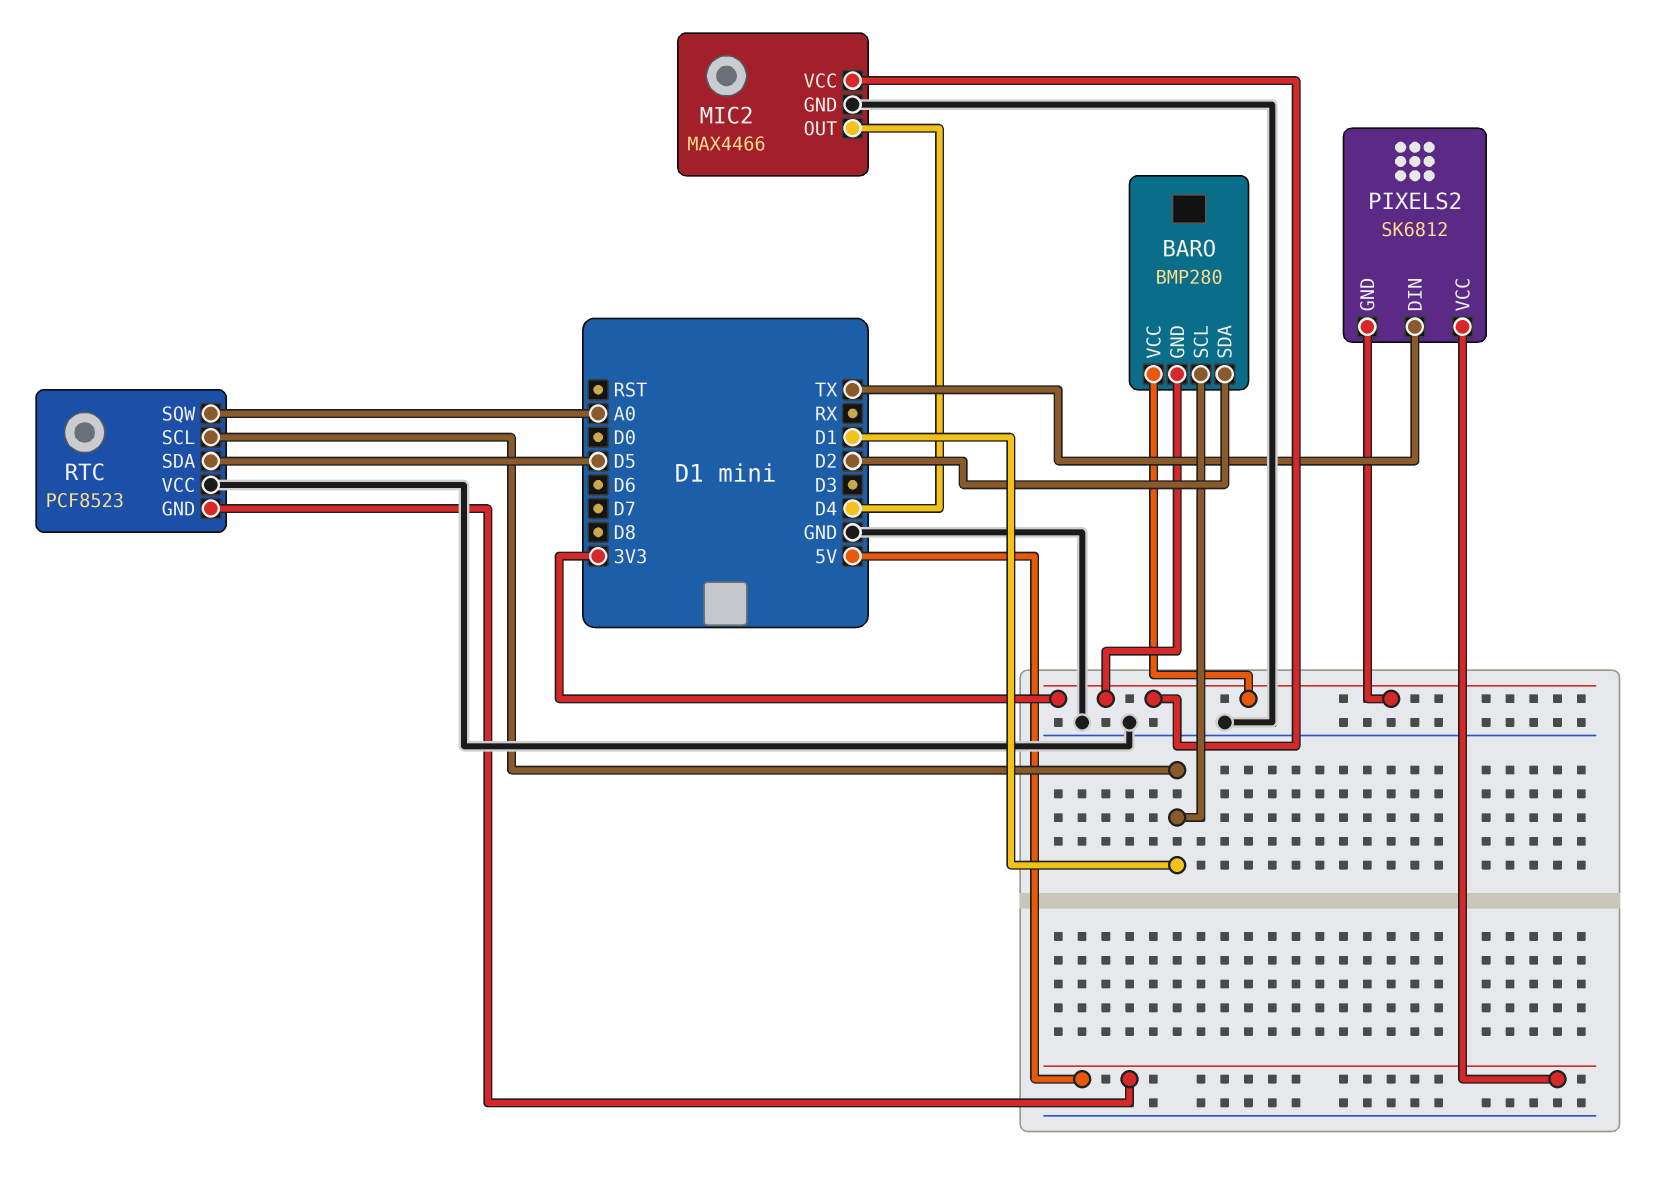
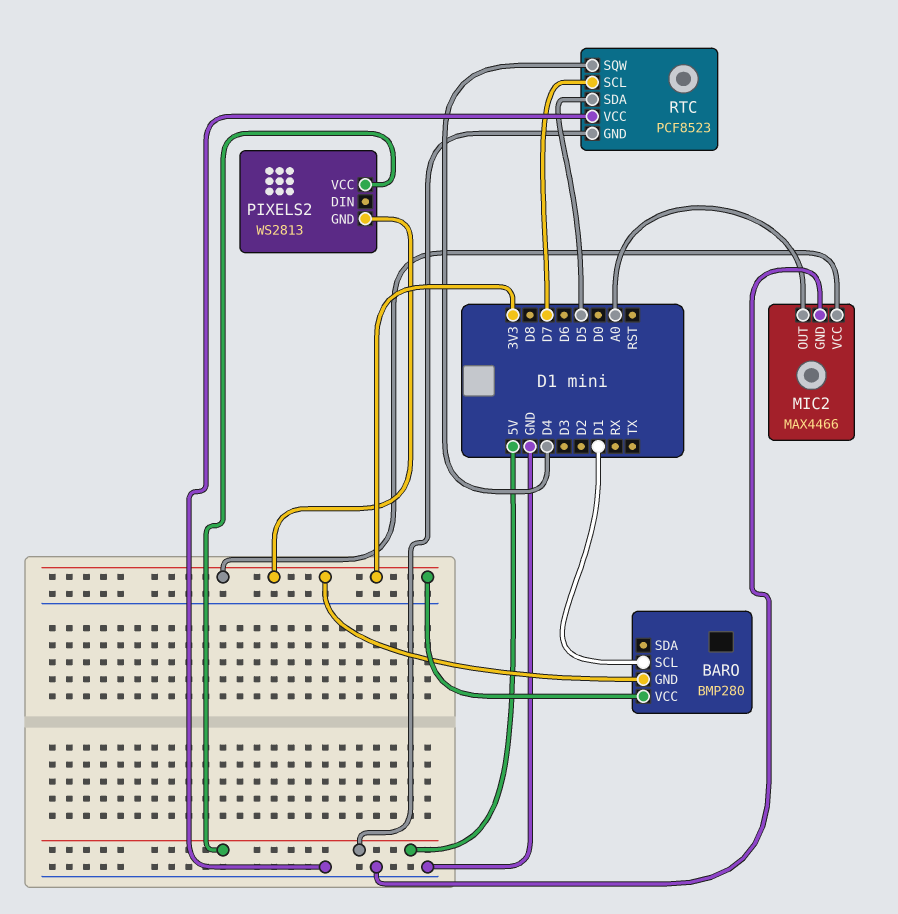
BARO pin SDA: D2 -> none
MIC2 pin OUT: D4 -> A0
PIXELS2: SK6812 -> WS2813
PIXELS2 pin DIN: TX -> none
RTC pin SCL: D1 -> D7
RTC pin SQW: A0 -> D4

